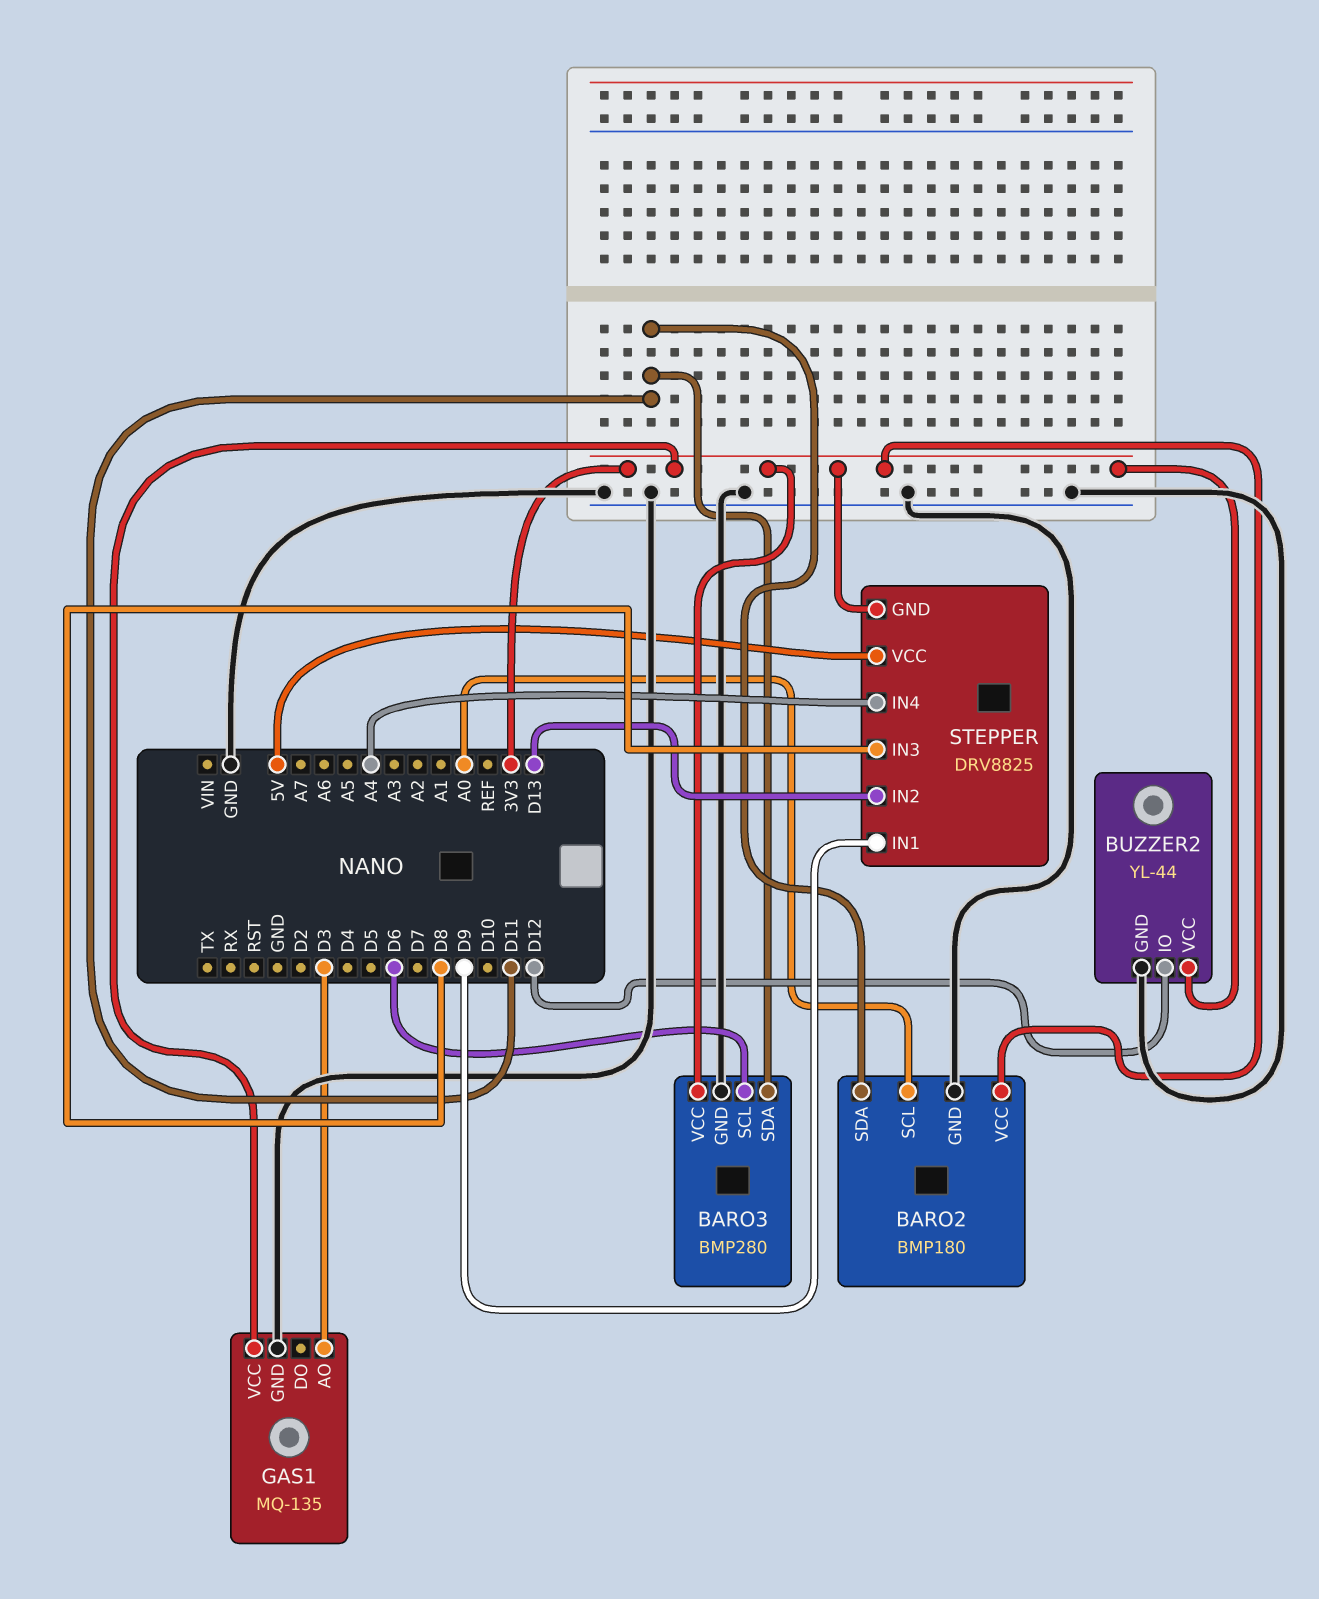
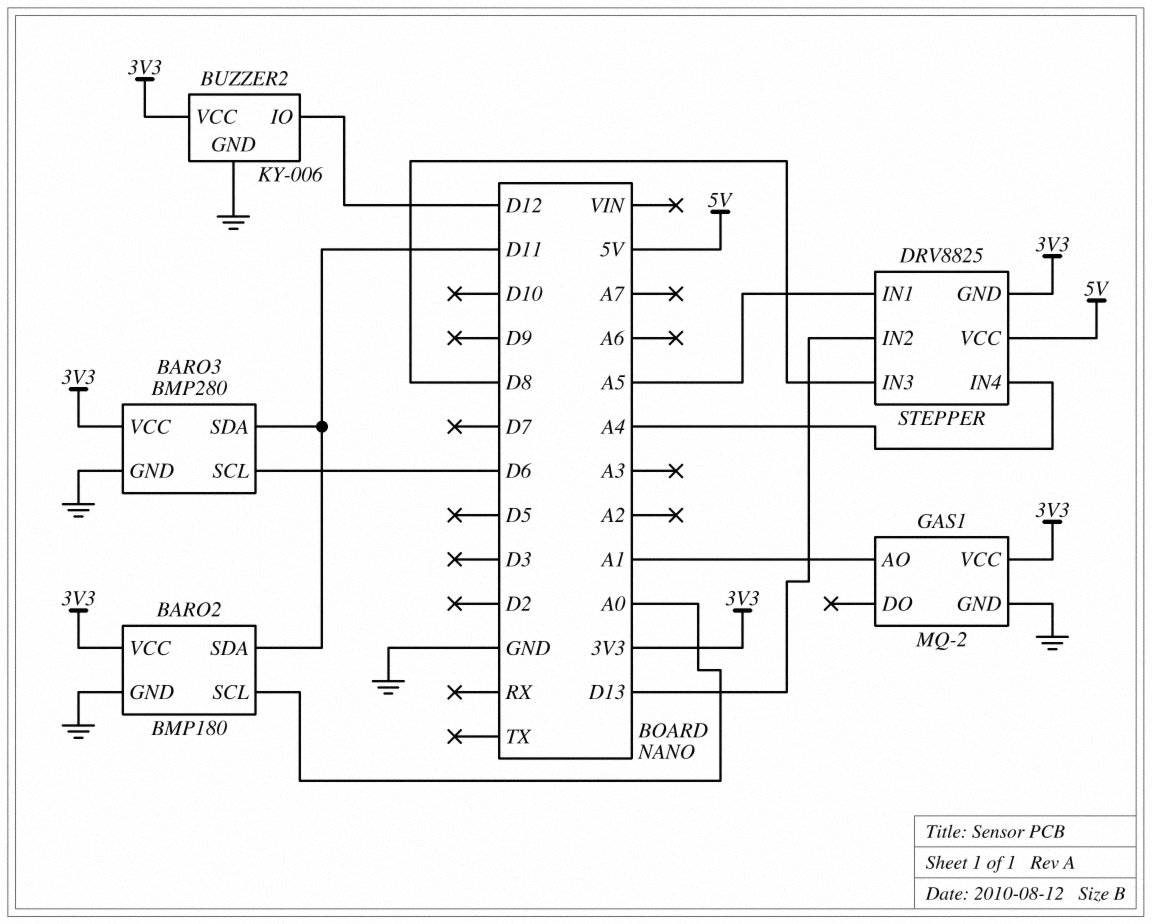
BUZZER2: YL-44 -> KY-006
GAS1: MQ-135 -> MQ-2
GAS1 pin AO: D3 -> A1
STEPPER pin IN1: D9 -> A5

